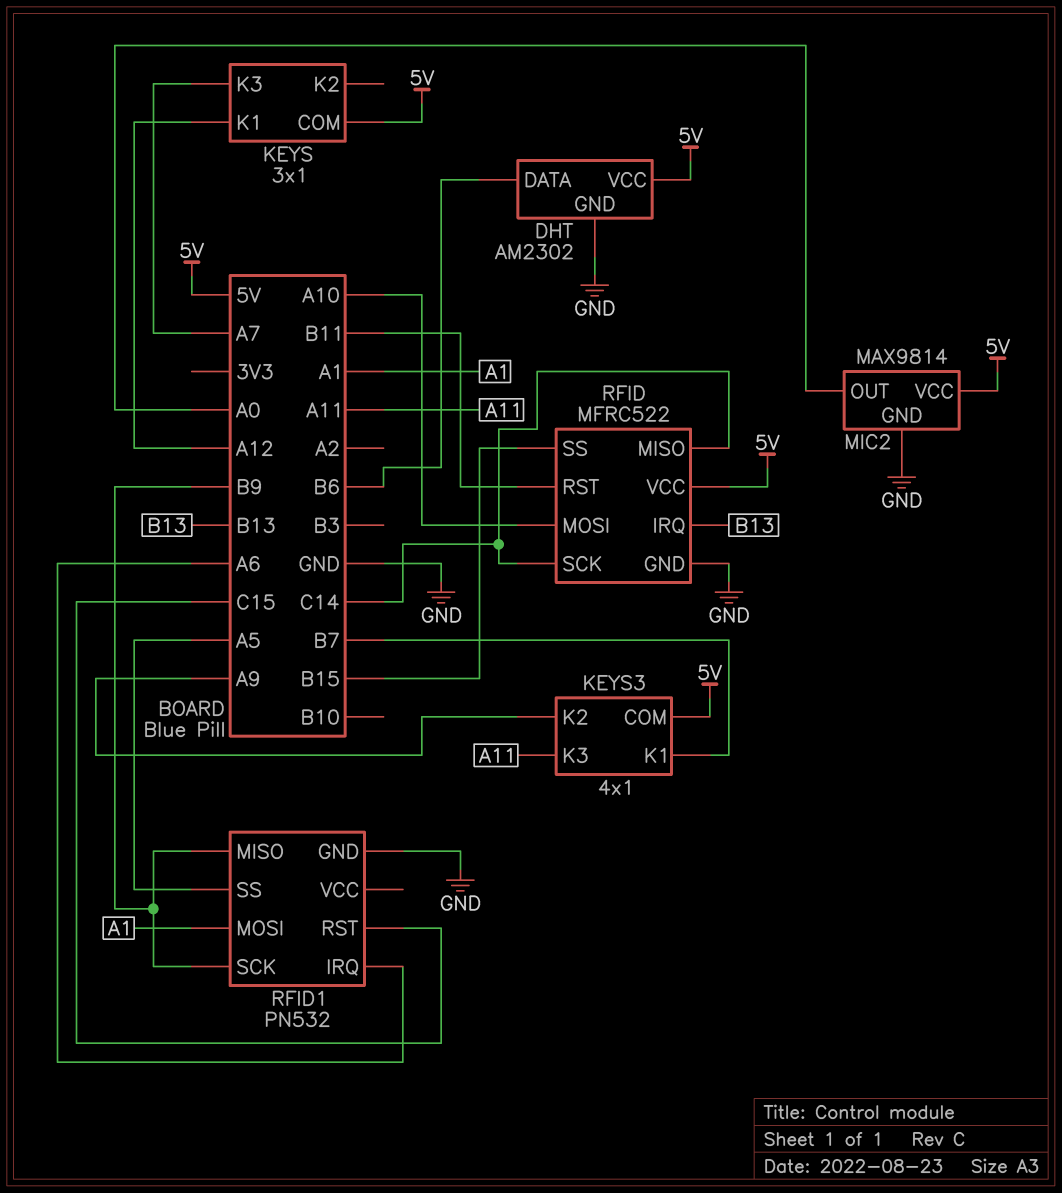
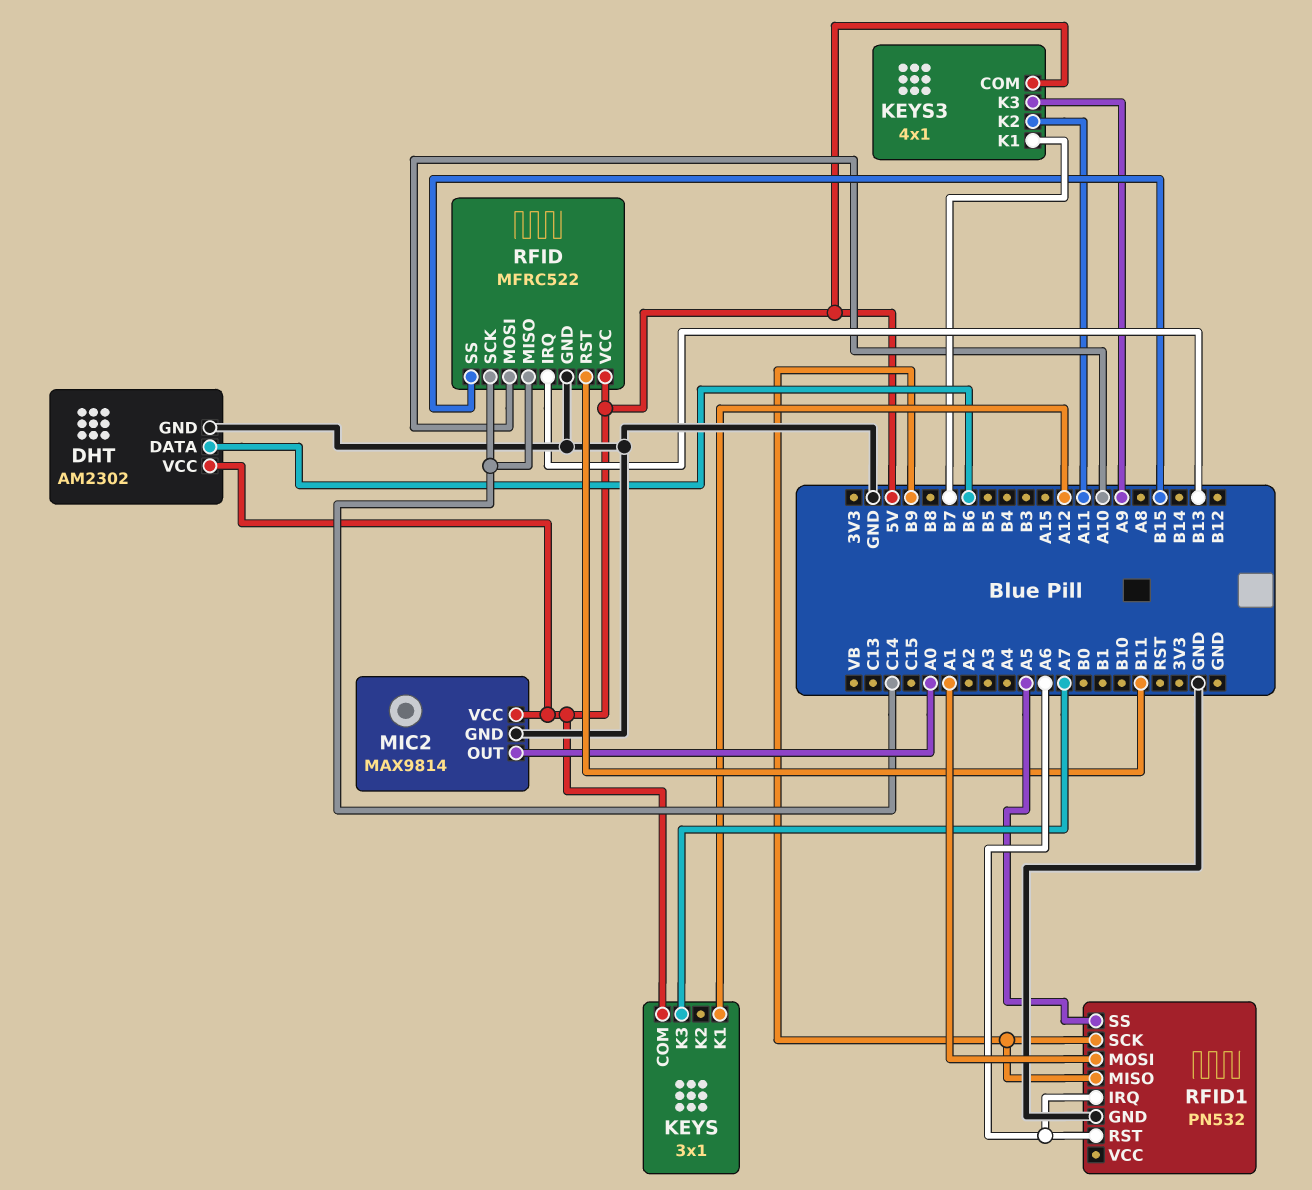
KEYS3 pin K2: A9 -> A11
KEYS3 pin K3: A11 -> A9
RFID1 pin RST: C15 -> A6

